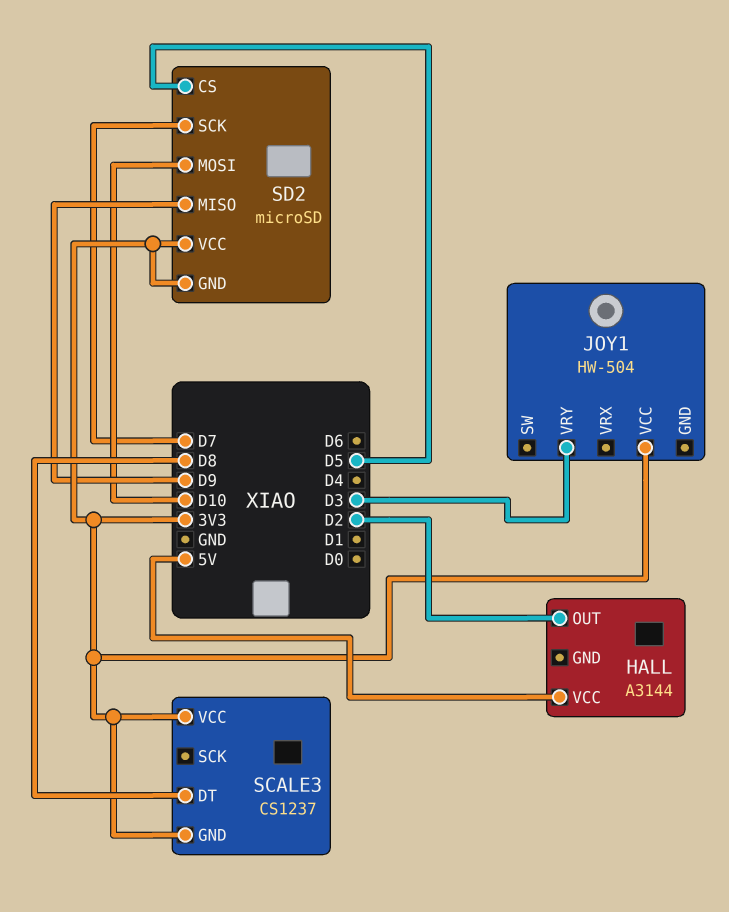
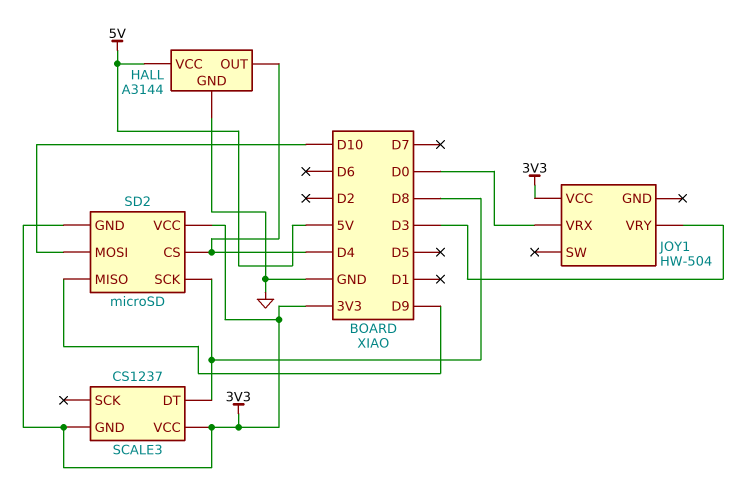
HALL pin GND: none -> GND
HALL pin OUT: D2 -> D4
JOY1 pin VRX: none -> D0
SD2 pin CS: D5 -> D4
SD2 pin SCK: D7 -> D8

